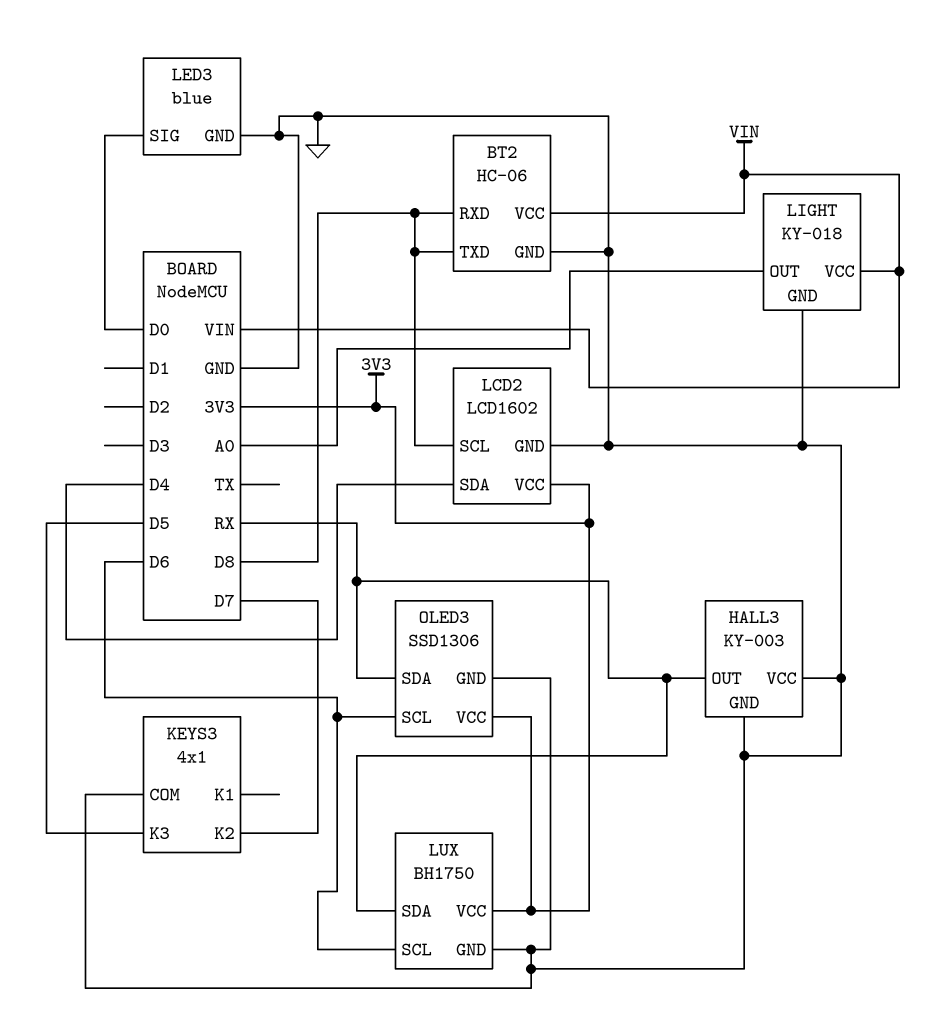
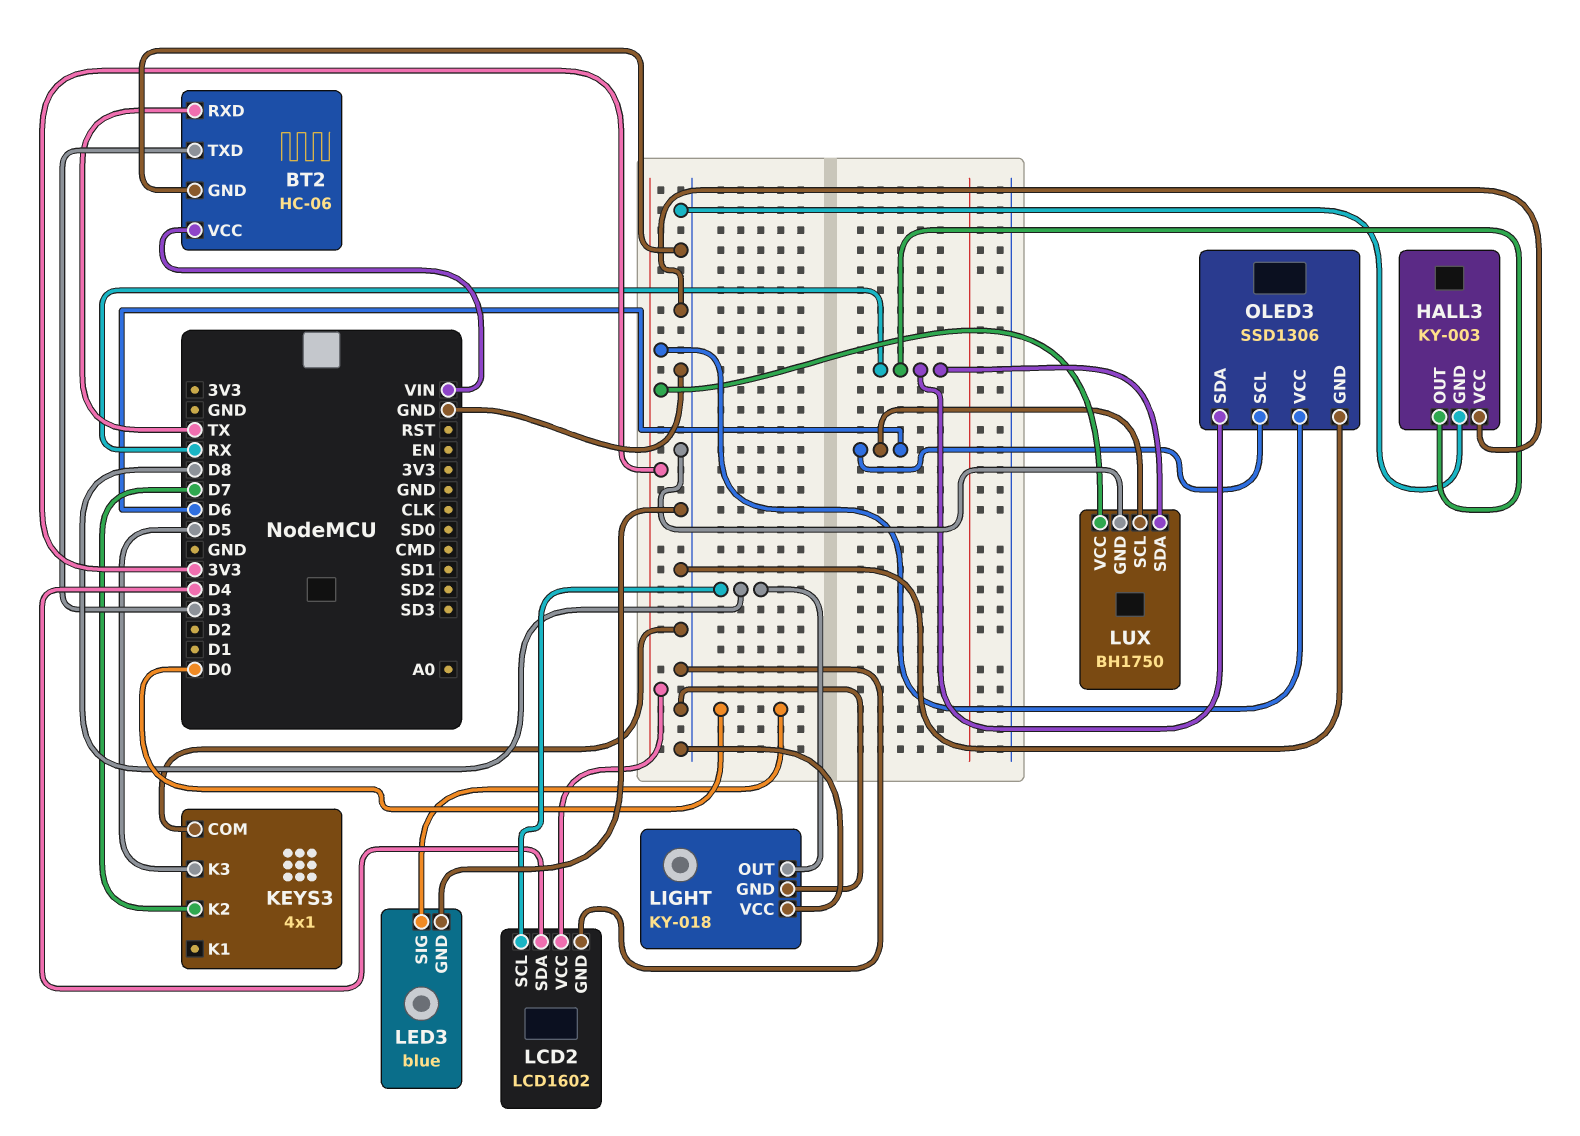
BT2 pin RXD: D8 -> TX
BT2 pin TXD: D8 -> D3
LIGHT pin OUT: A0 -> D8
LIGHT pin VCC: VIN -> GND

